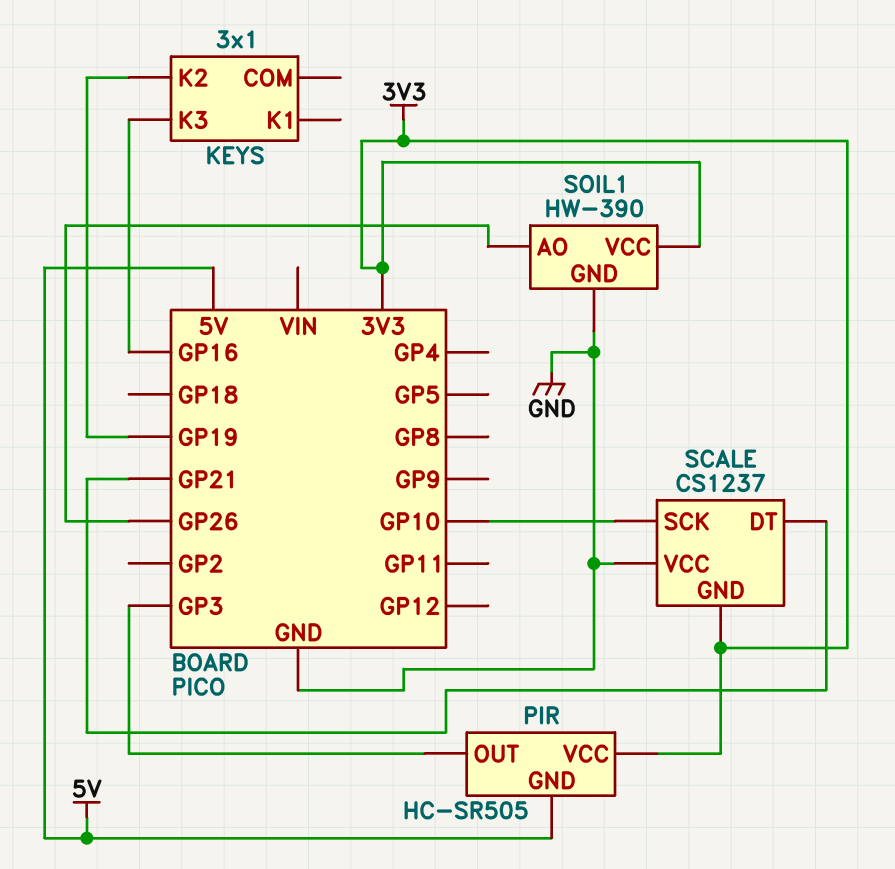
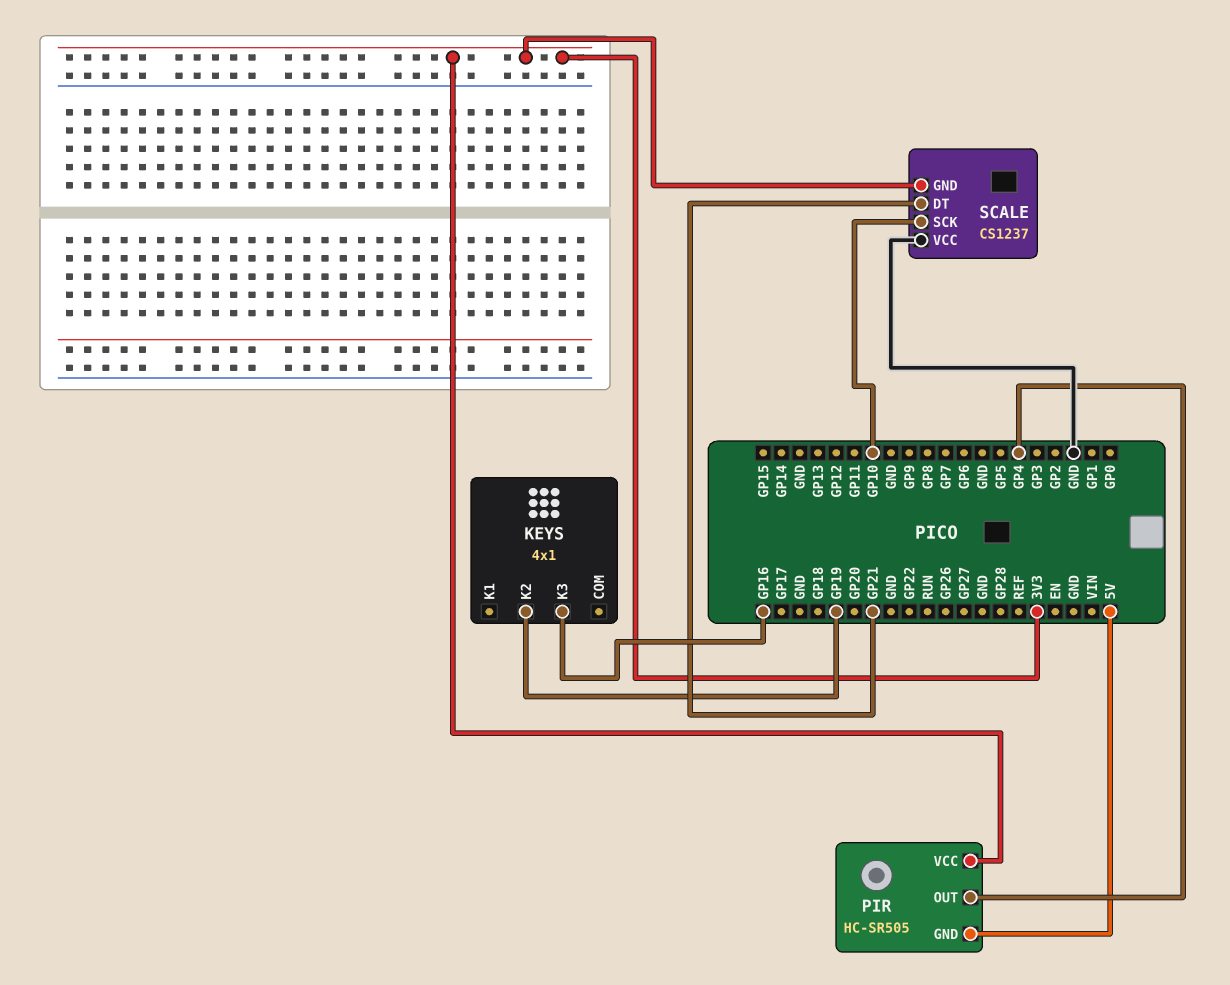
KEYS: 3x1 -> 4x1
PIR pin OUT: GP3 -> GP4
SOIL1: HW-390 -> none
SOIL1 pin AO: GP26 -> none
SOIL1 pin GND: GND -> none
SOIL1 pin VCC: 3V3 -> none

